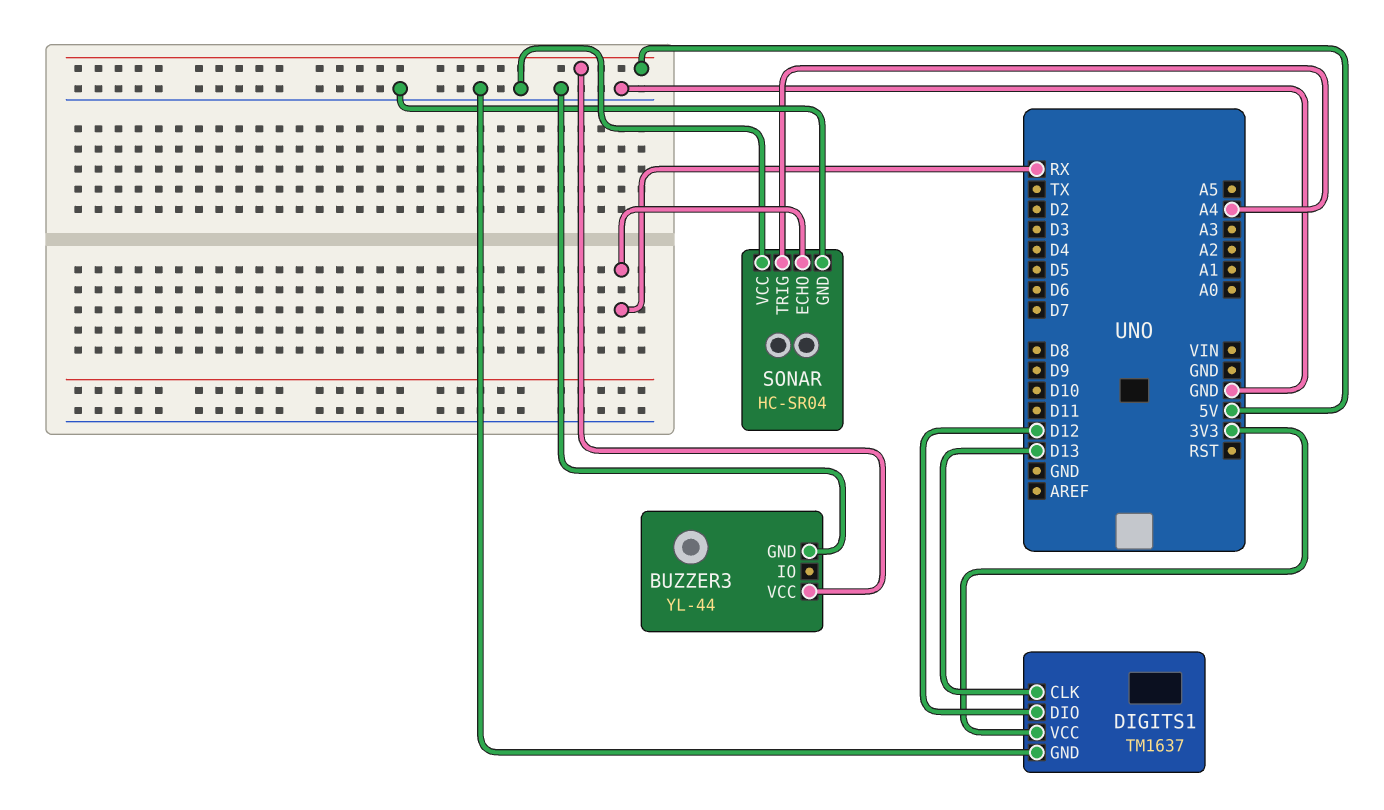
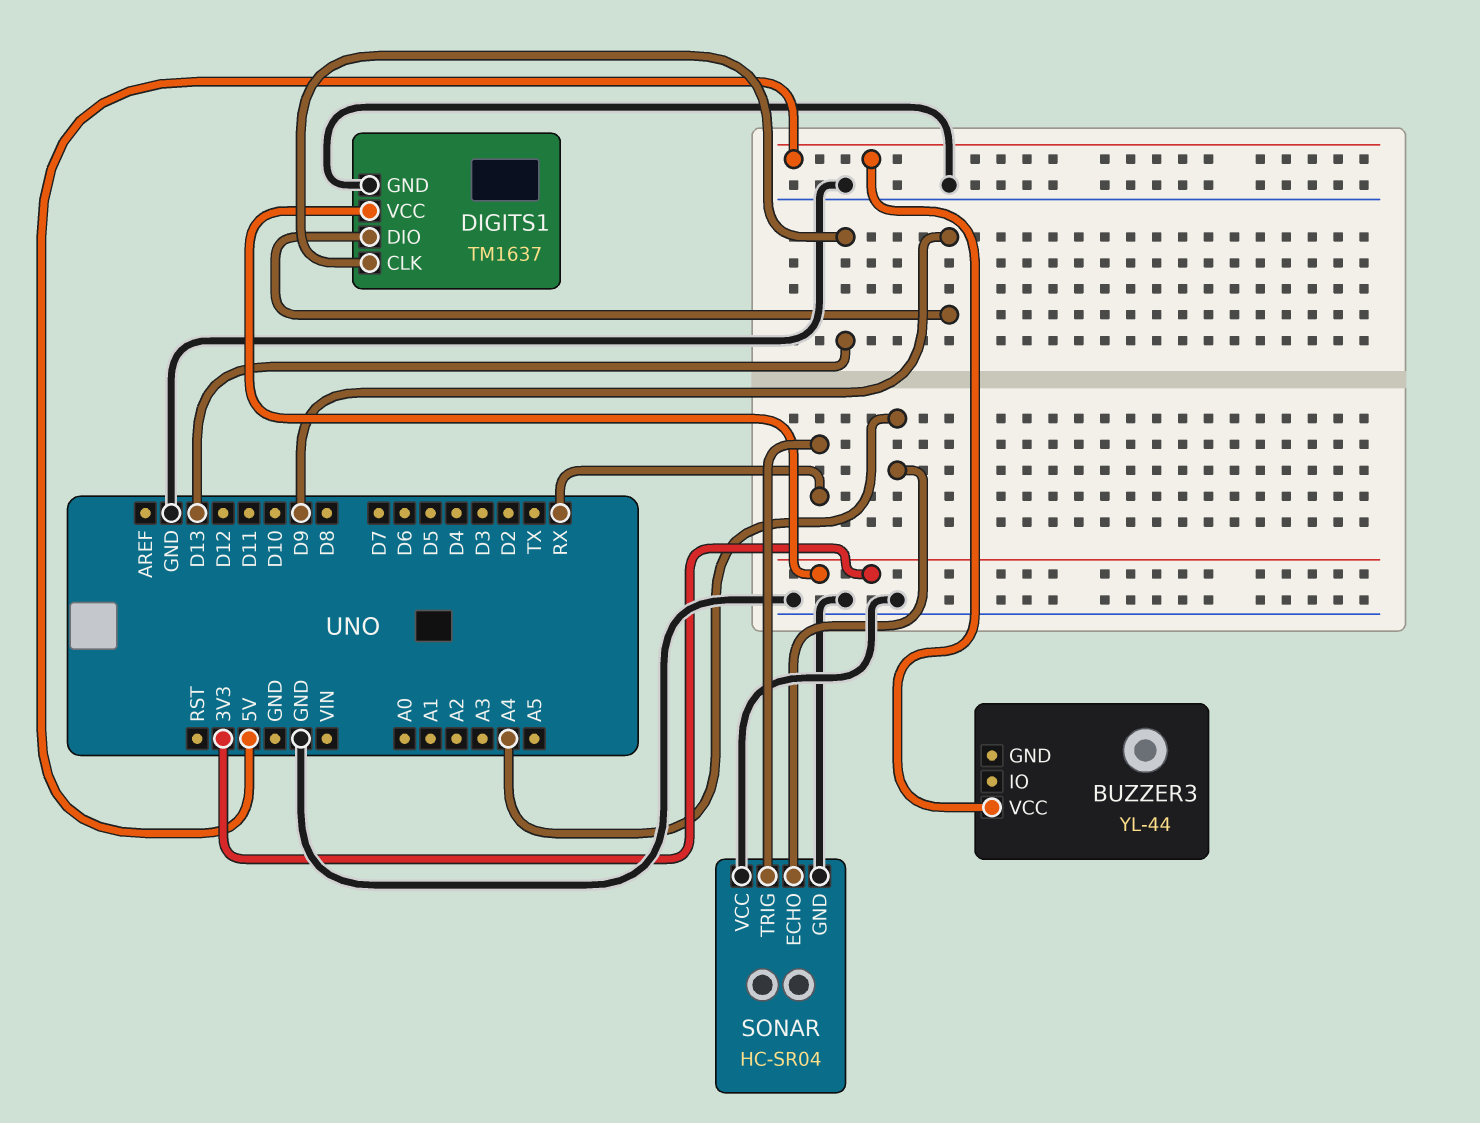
BUZZER3 pin GND: GND -> none
DIGITS1 pin DIO: D12 -> D9
SONAR pin ECHO: RX -> A4
SONAR pin TRIG: A4 -> RX

